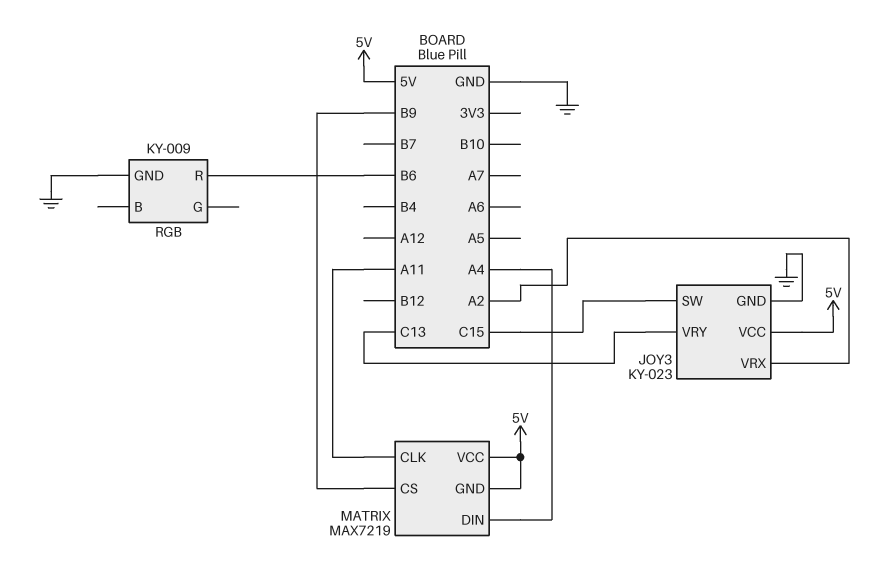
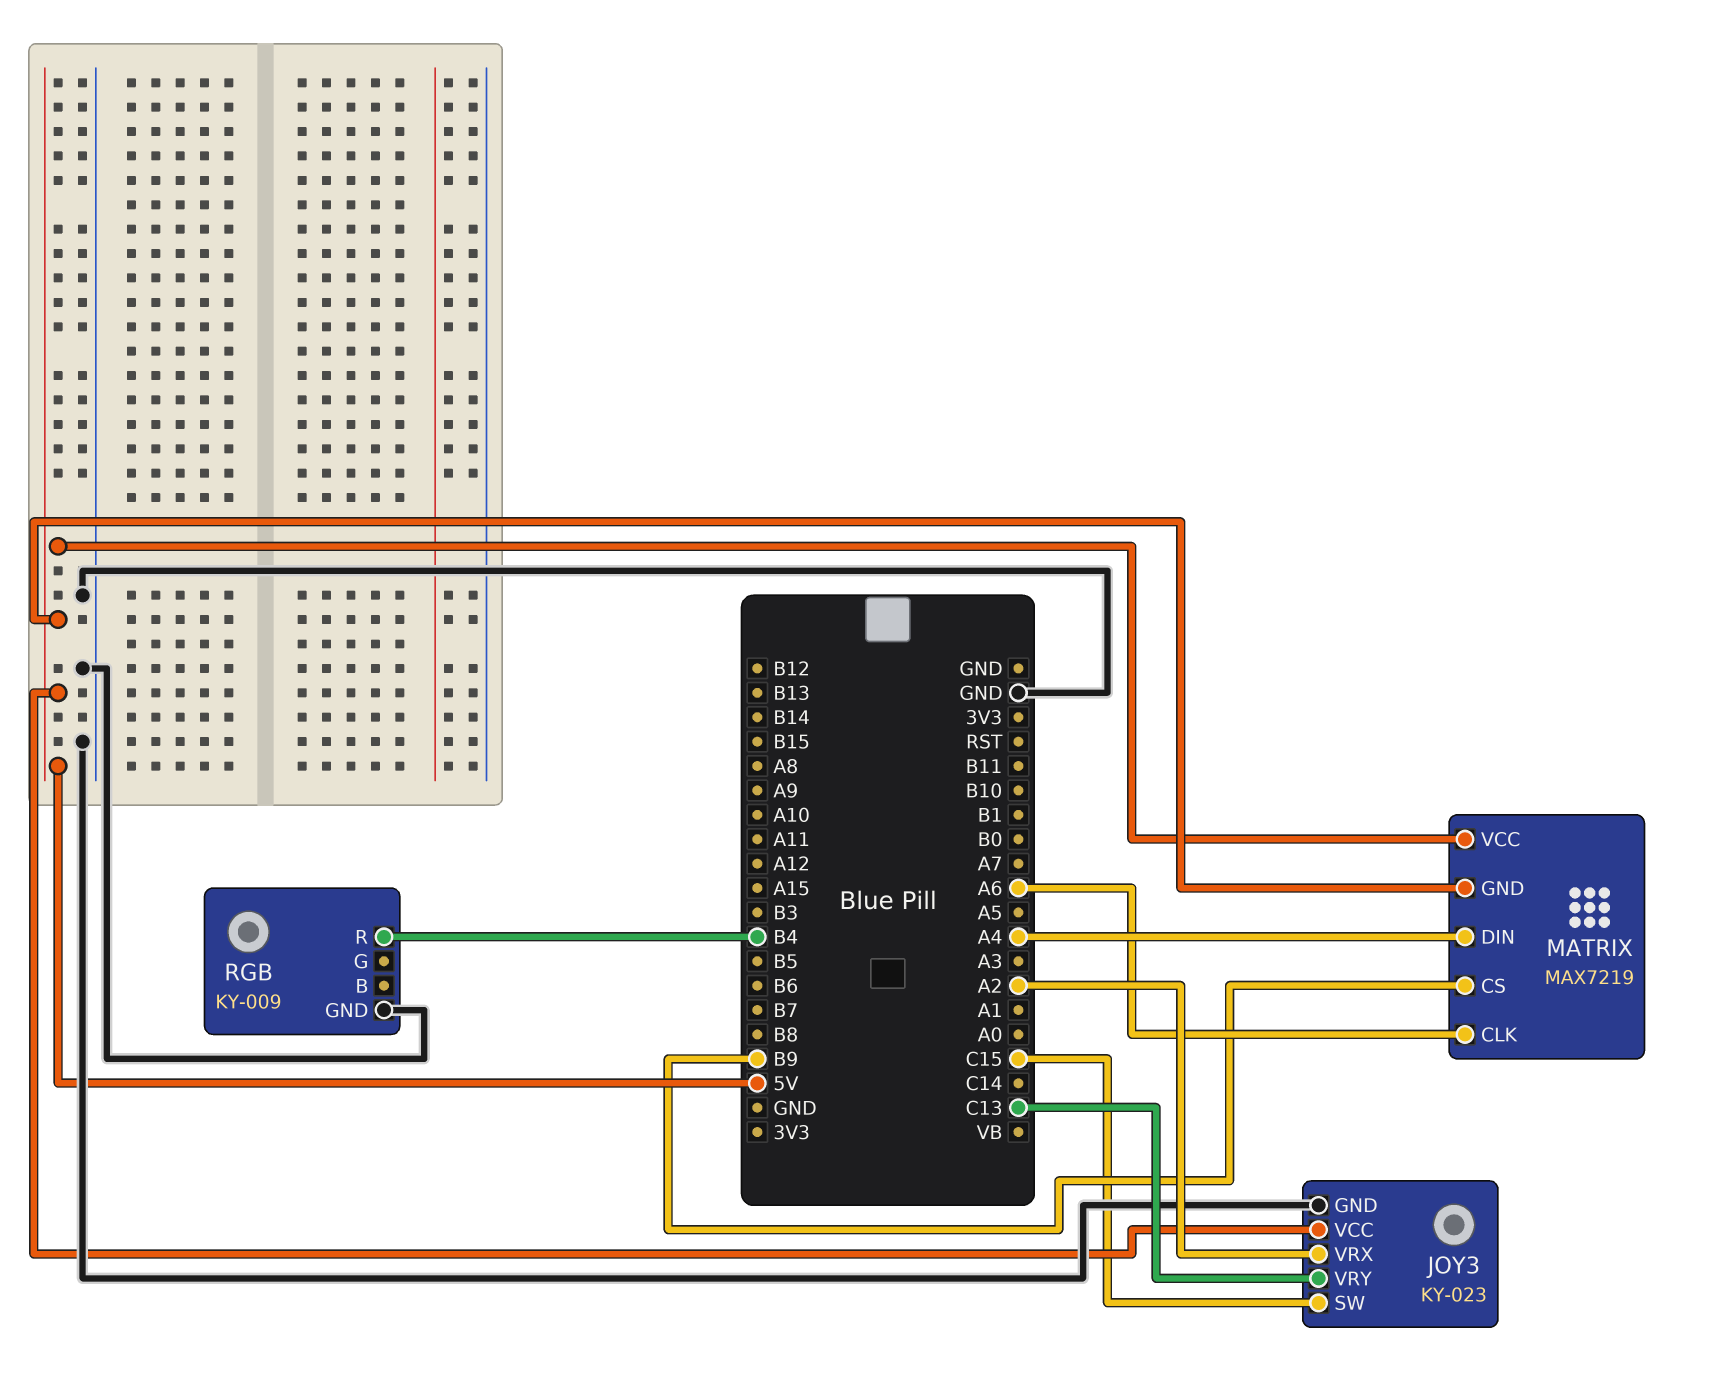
MATRIX pin CLK: A11 -> A6
RGB pin R: B6 -> B4

